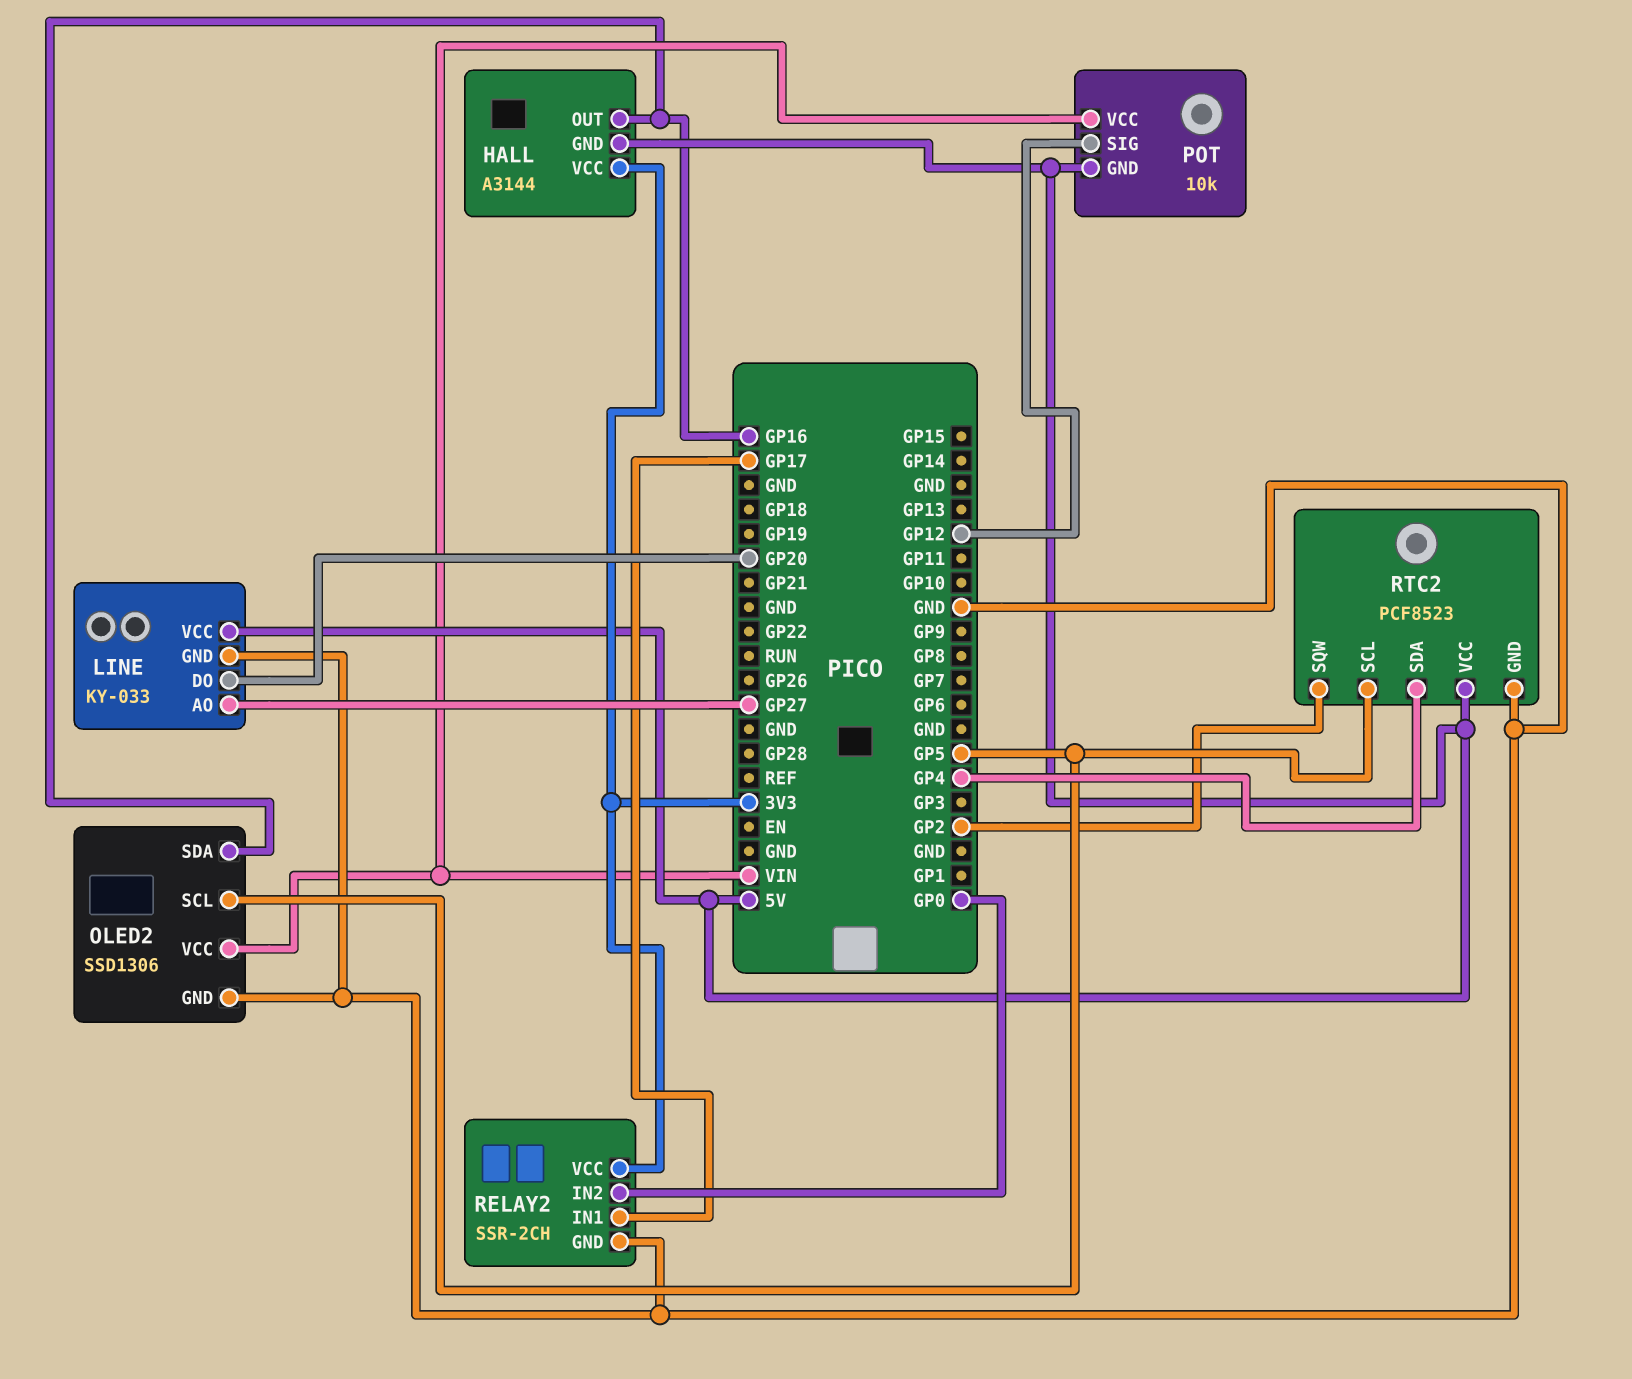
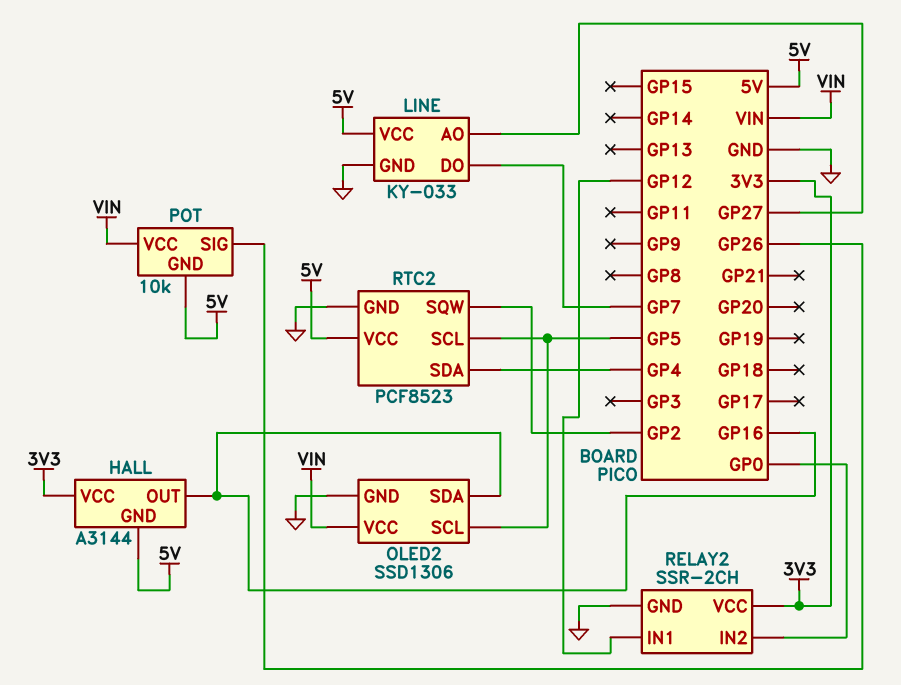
LINE pin DO: GP20 -> GP7
POT pin SIG: GP12 -> GP26
RELAY2 pin IN1: GP17 -> GP12

